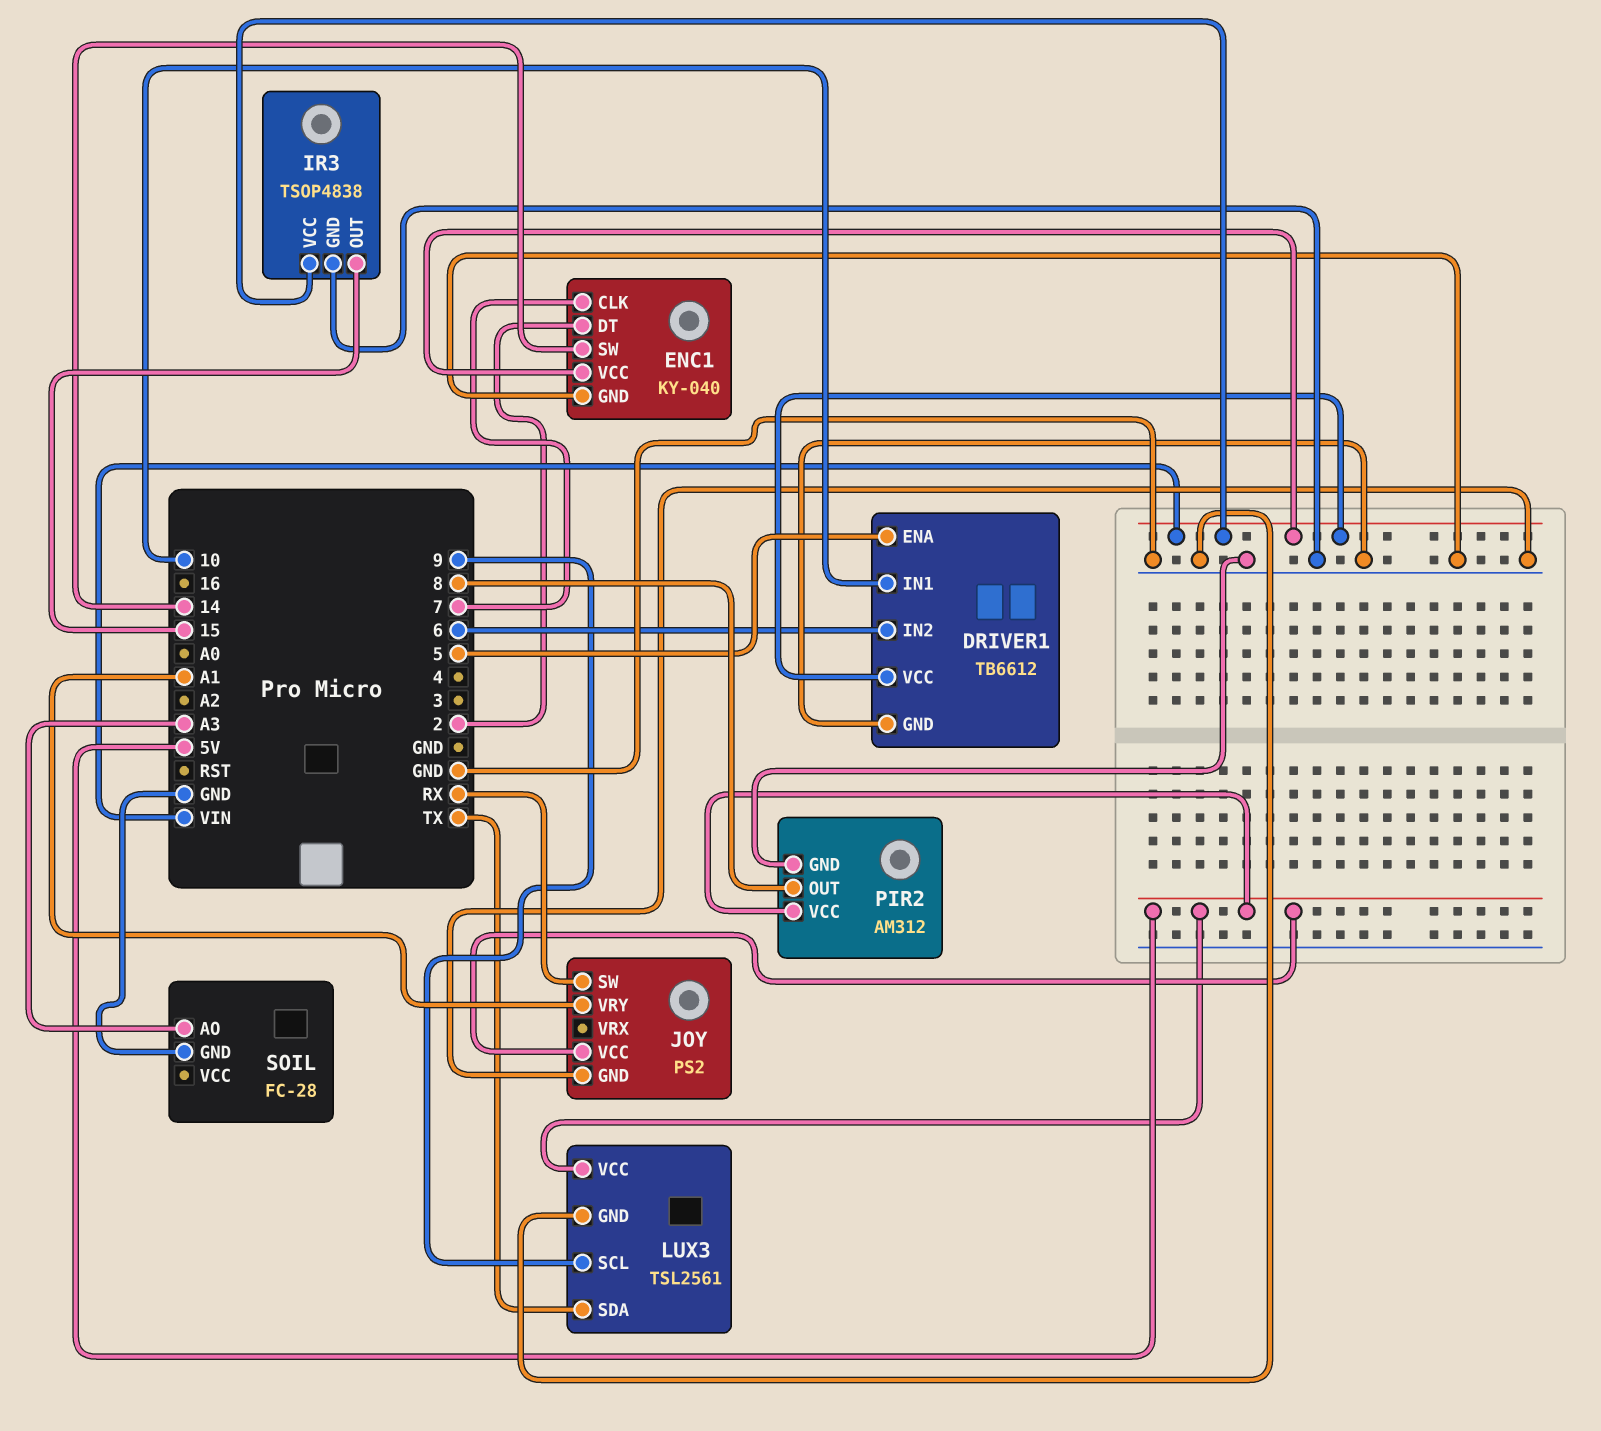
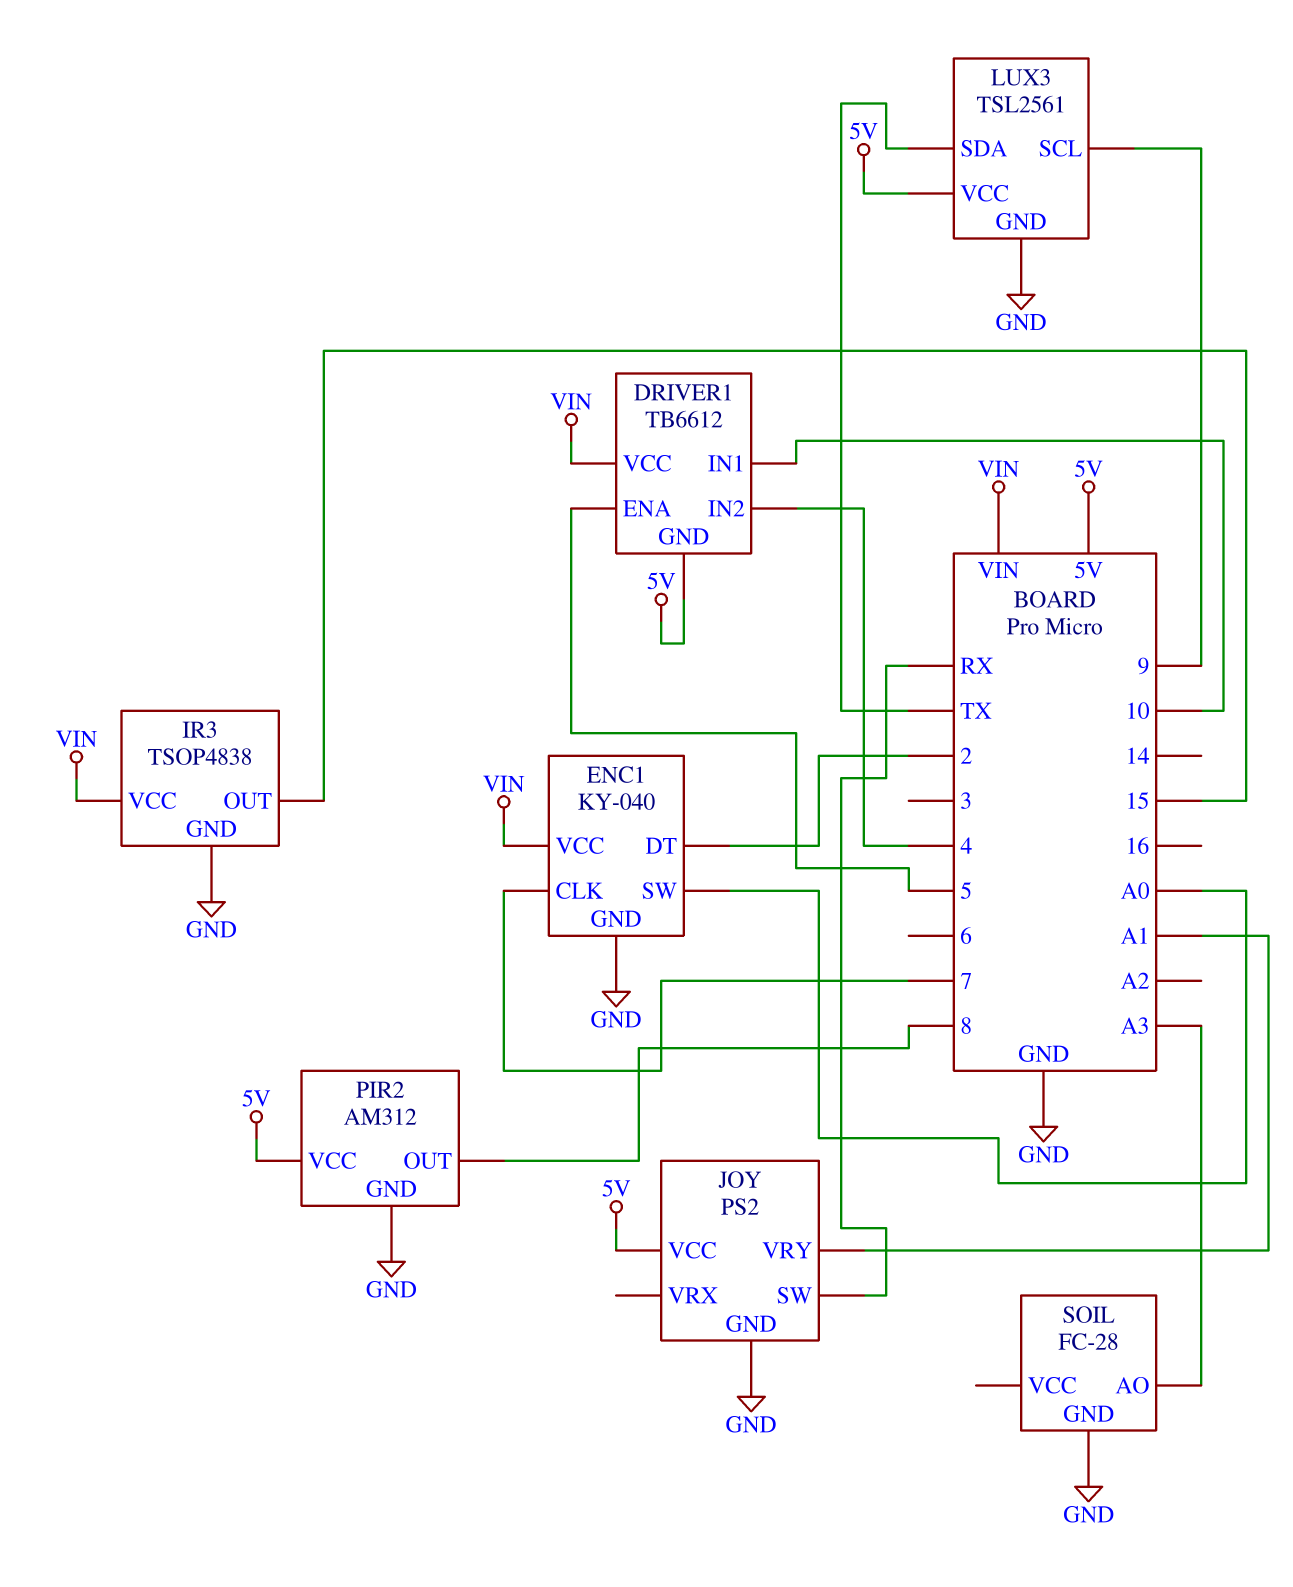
DRIVER1 pin GND: GND -> 5V
DRIVER1 pin IN2: 6 -> 4
ENC1 pin SW: 14 -> A0

